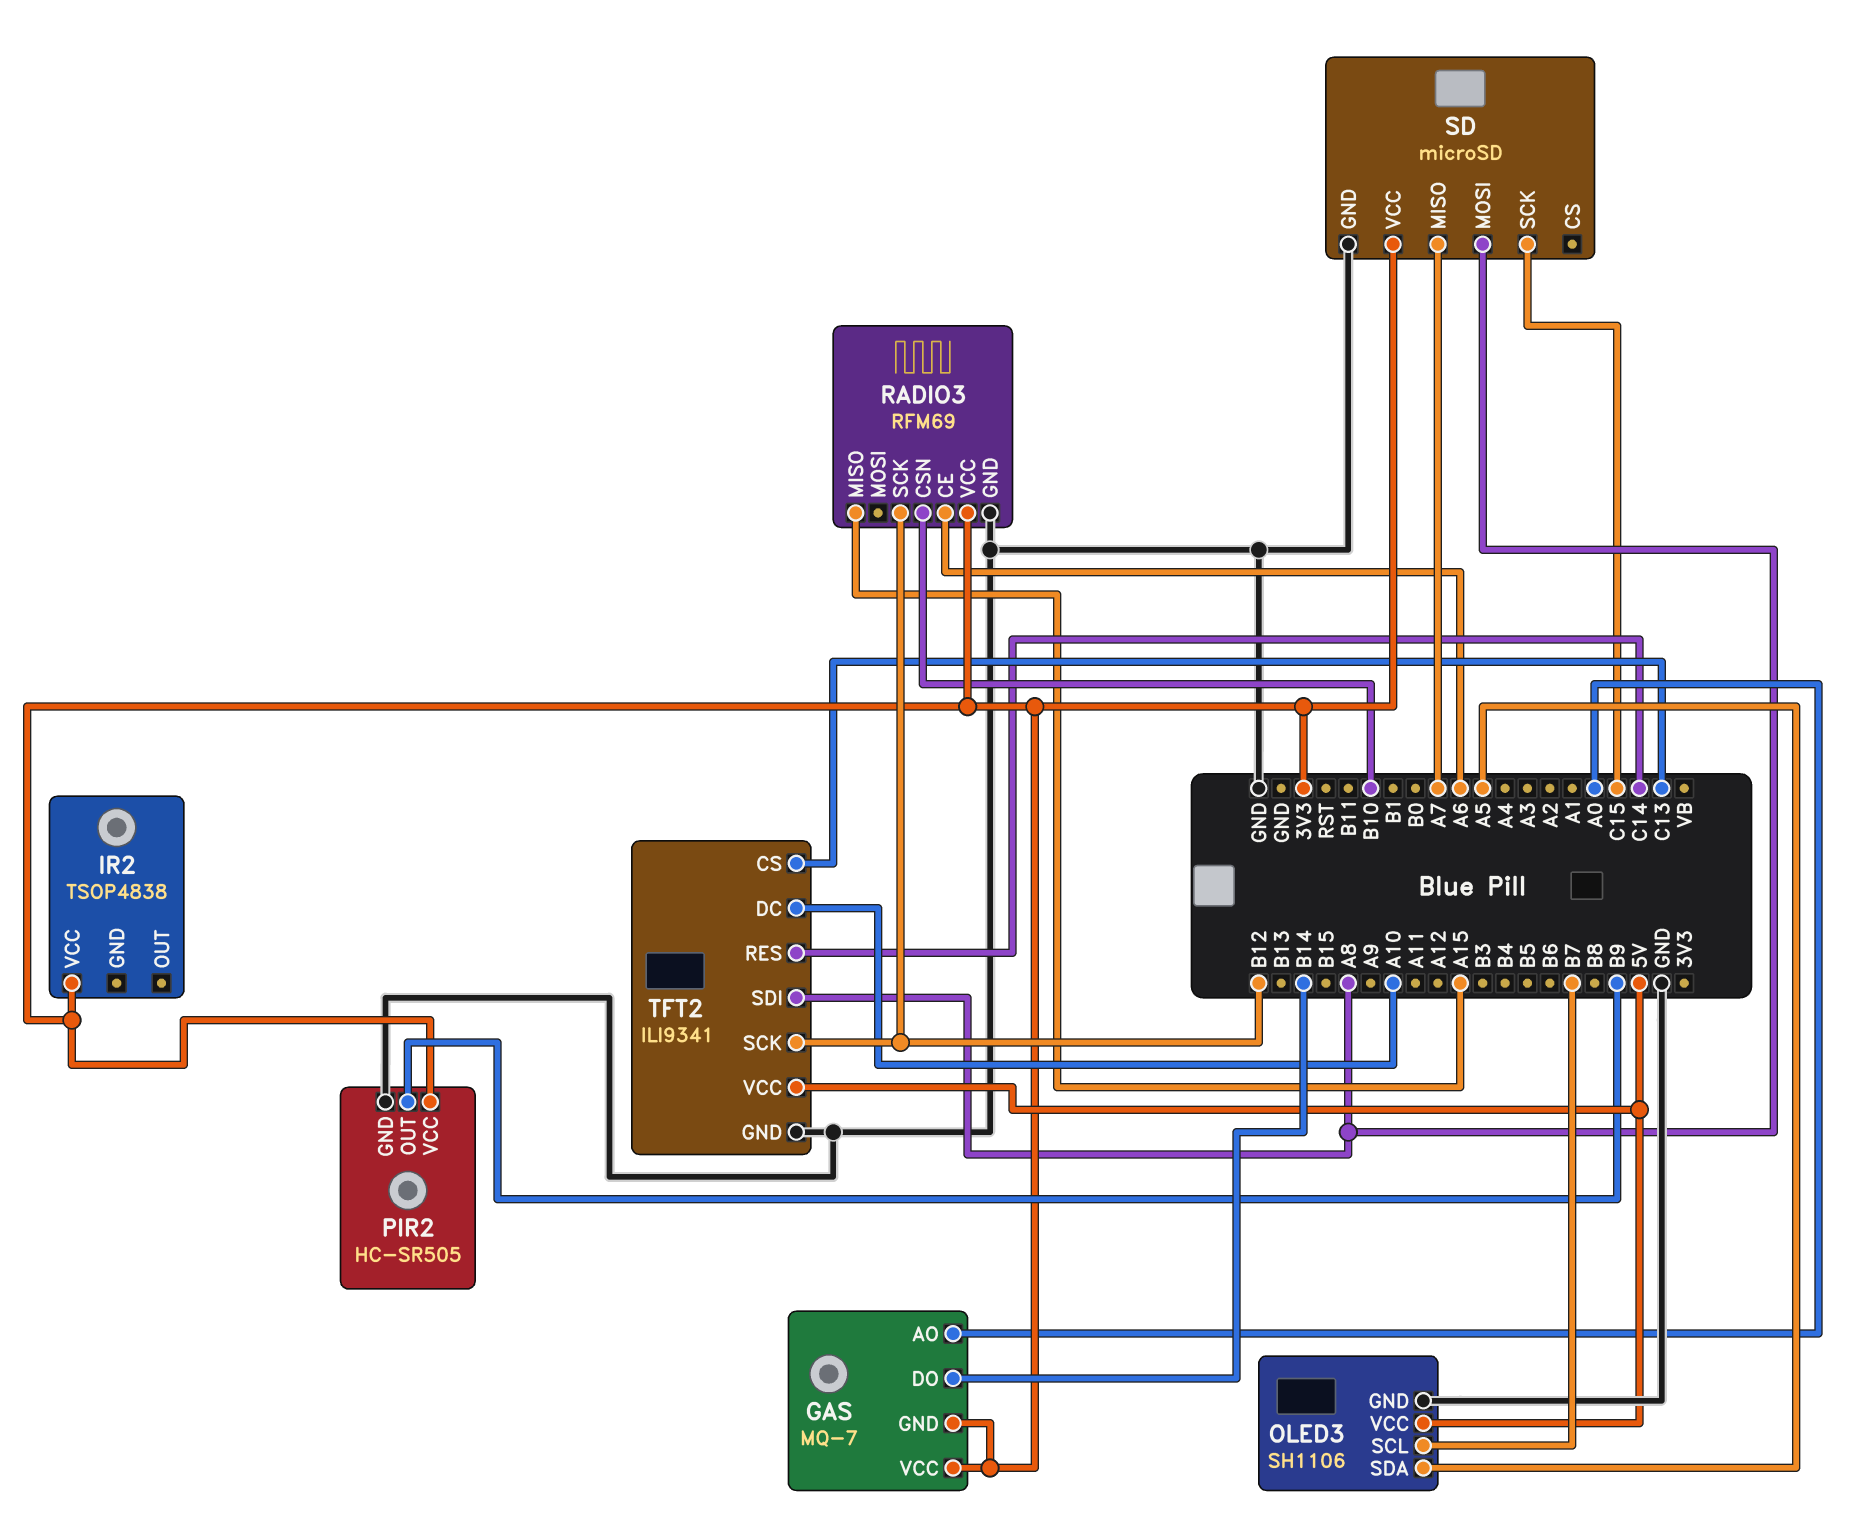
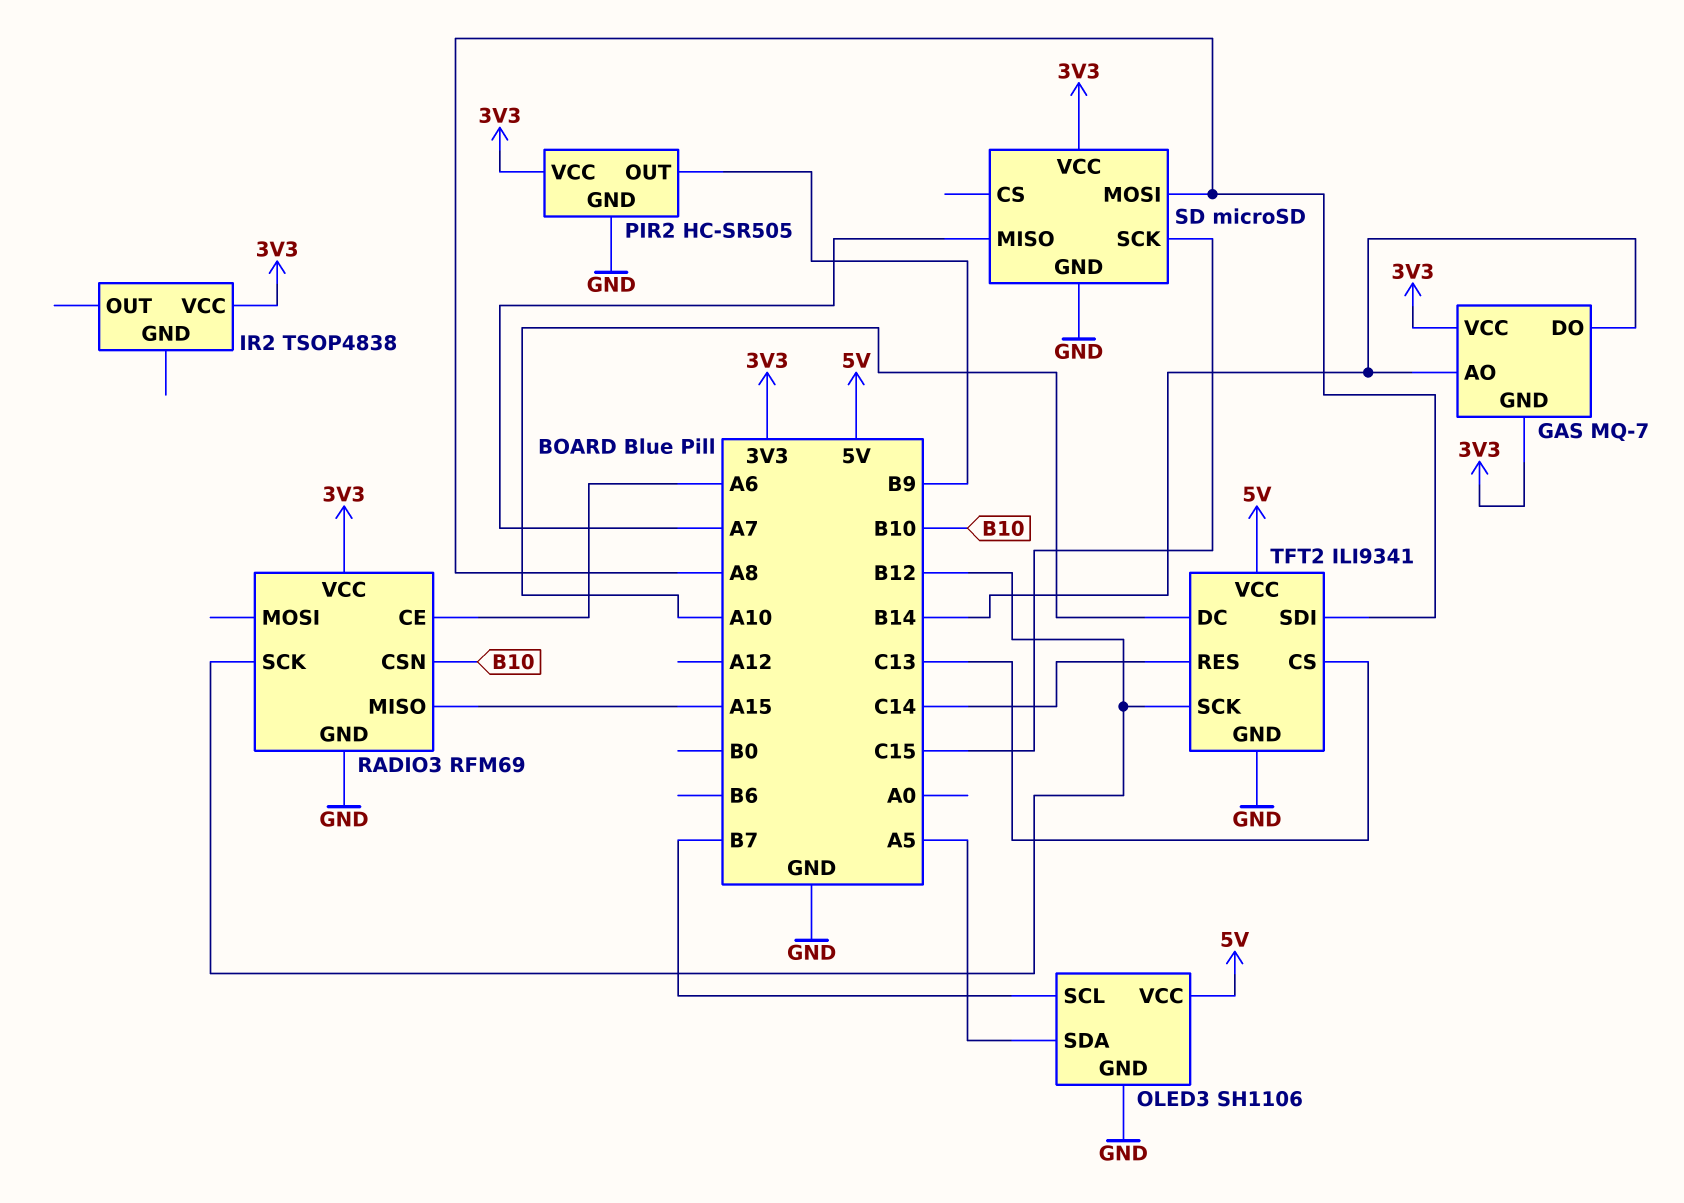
GAS pin AO: A0 -> B14

